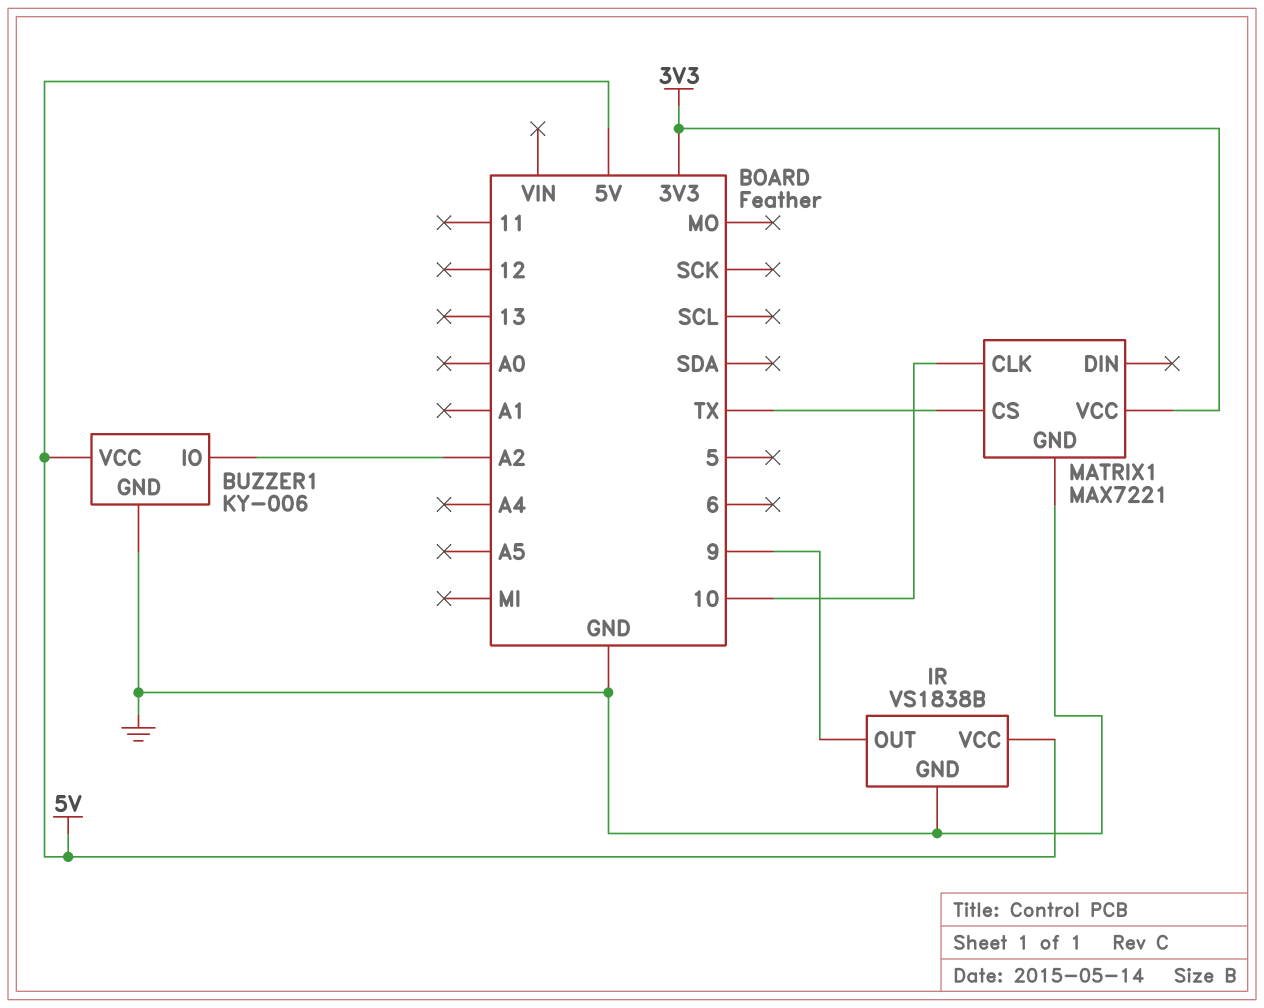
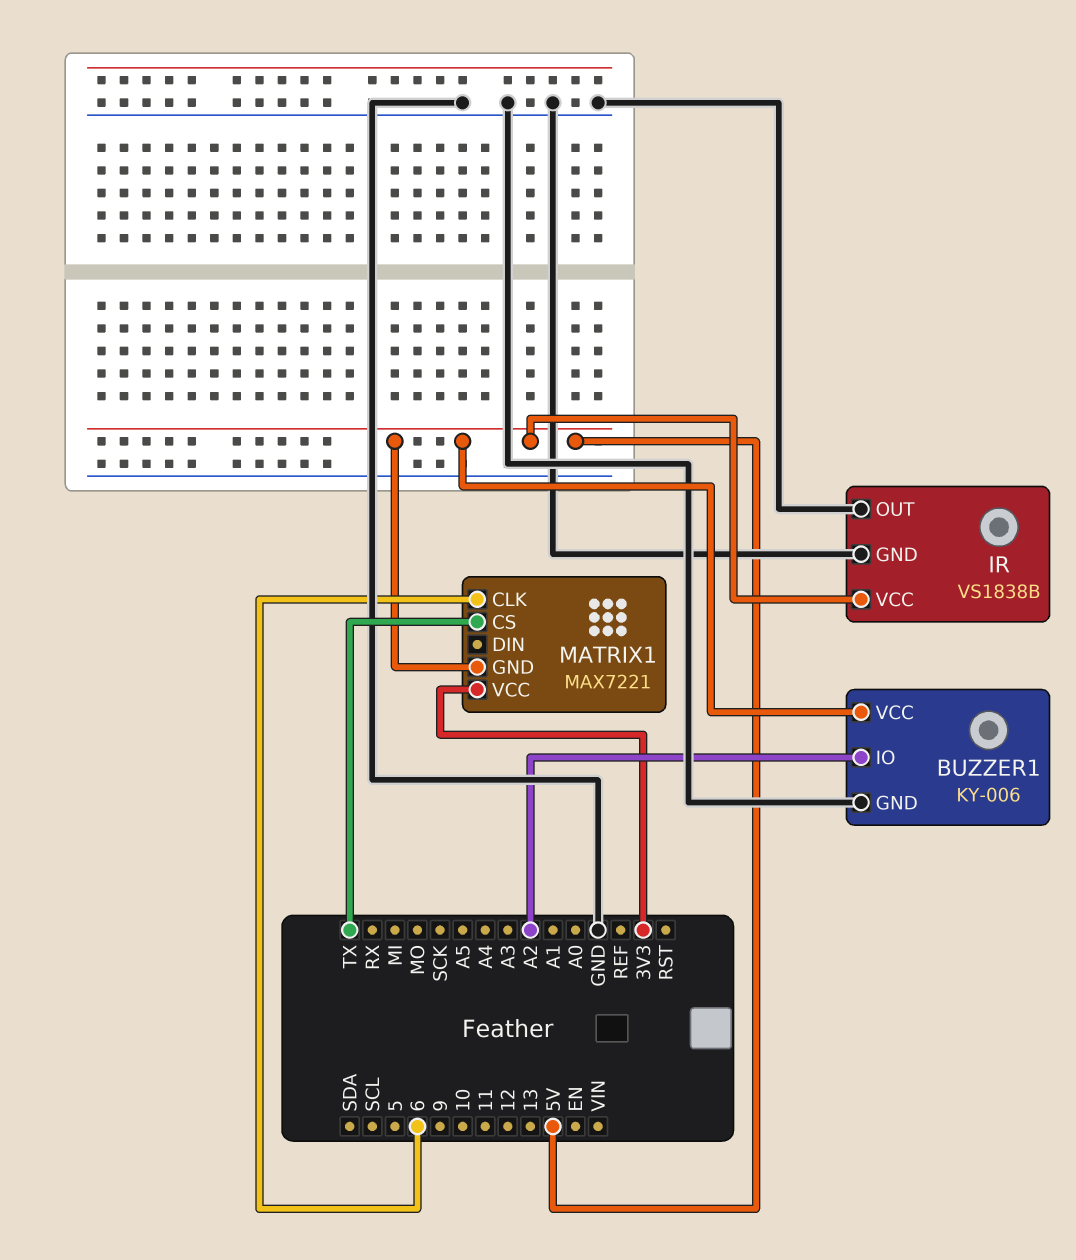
IR pin OUT: 9 -> GND
MATRIX1 pin CLK: 10 -> 6
MATRIX1 pin GND: GND -> 5V

